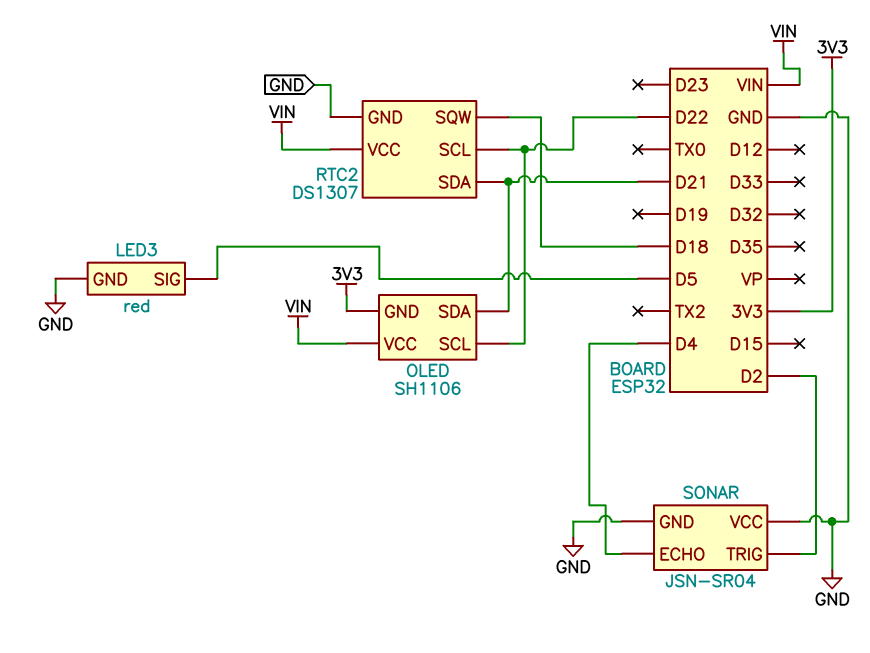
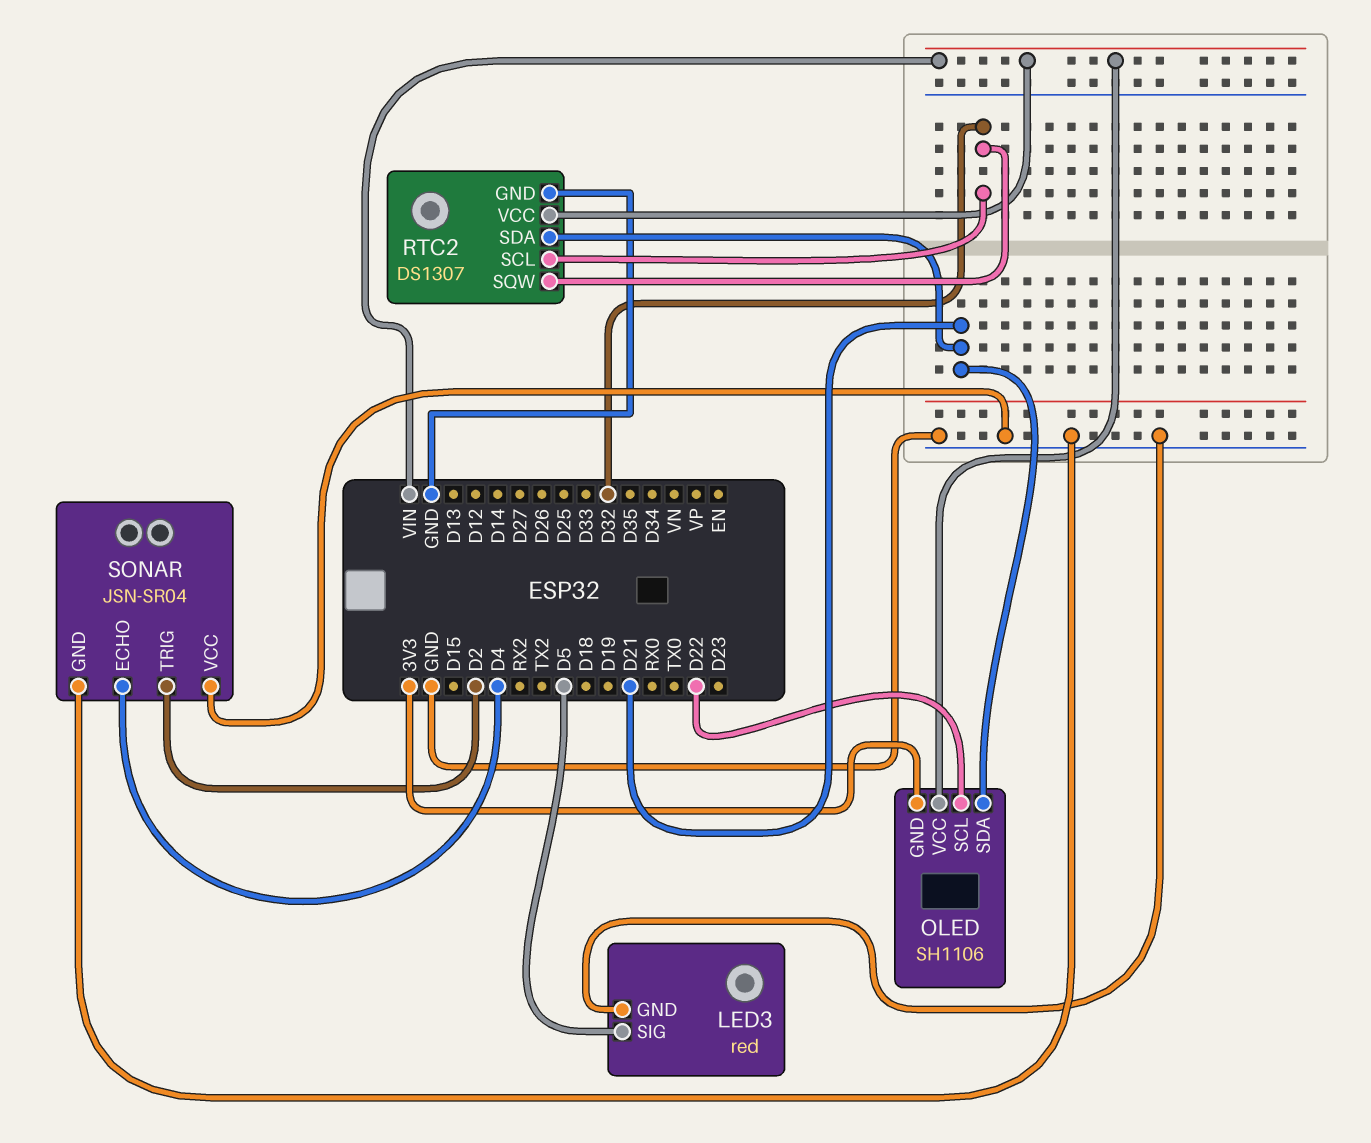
RTC2 pin SCL: D22 -> D32
RTC2 pin SQW: D18 -> D32

